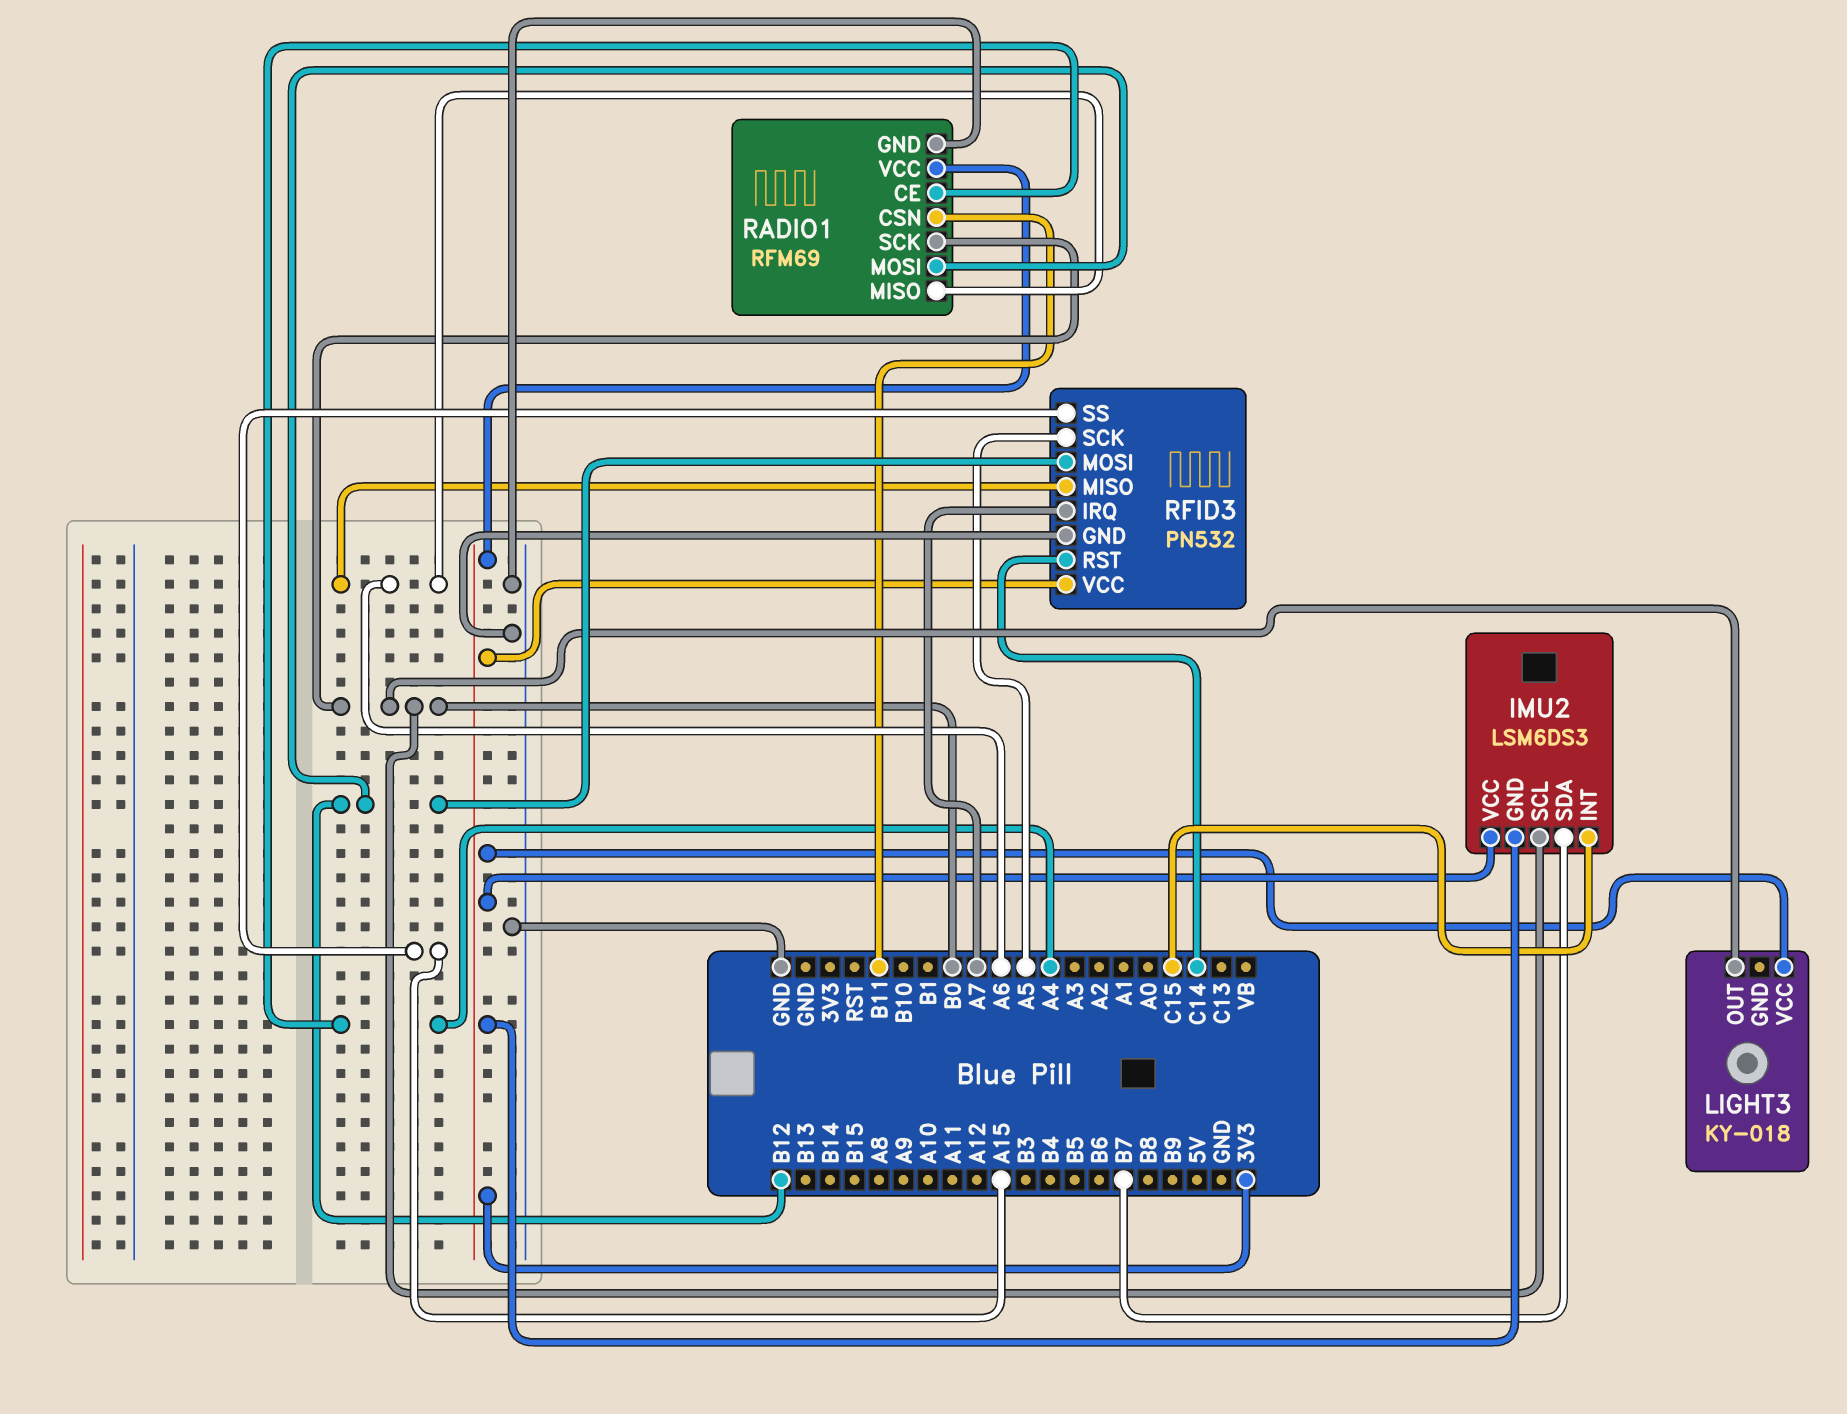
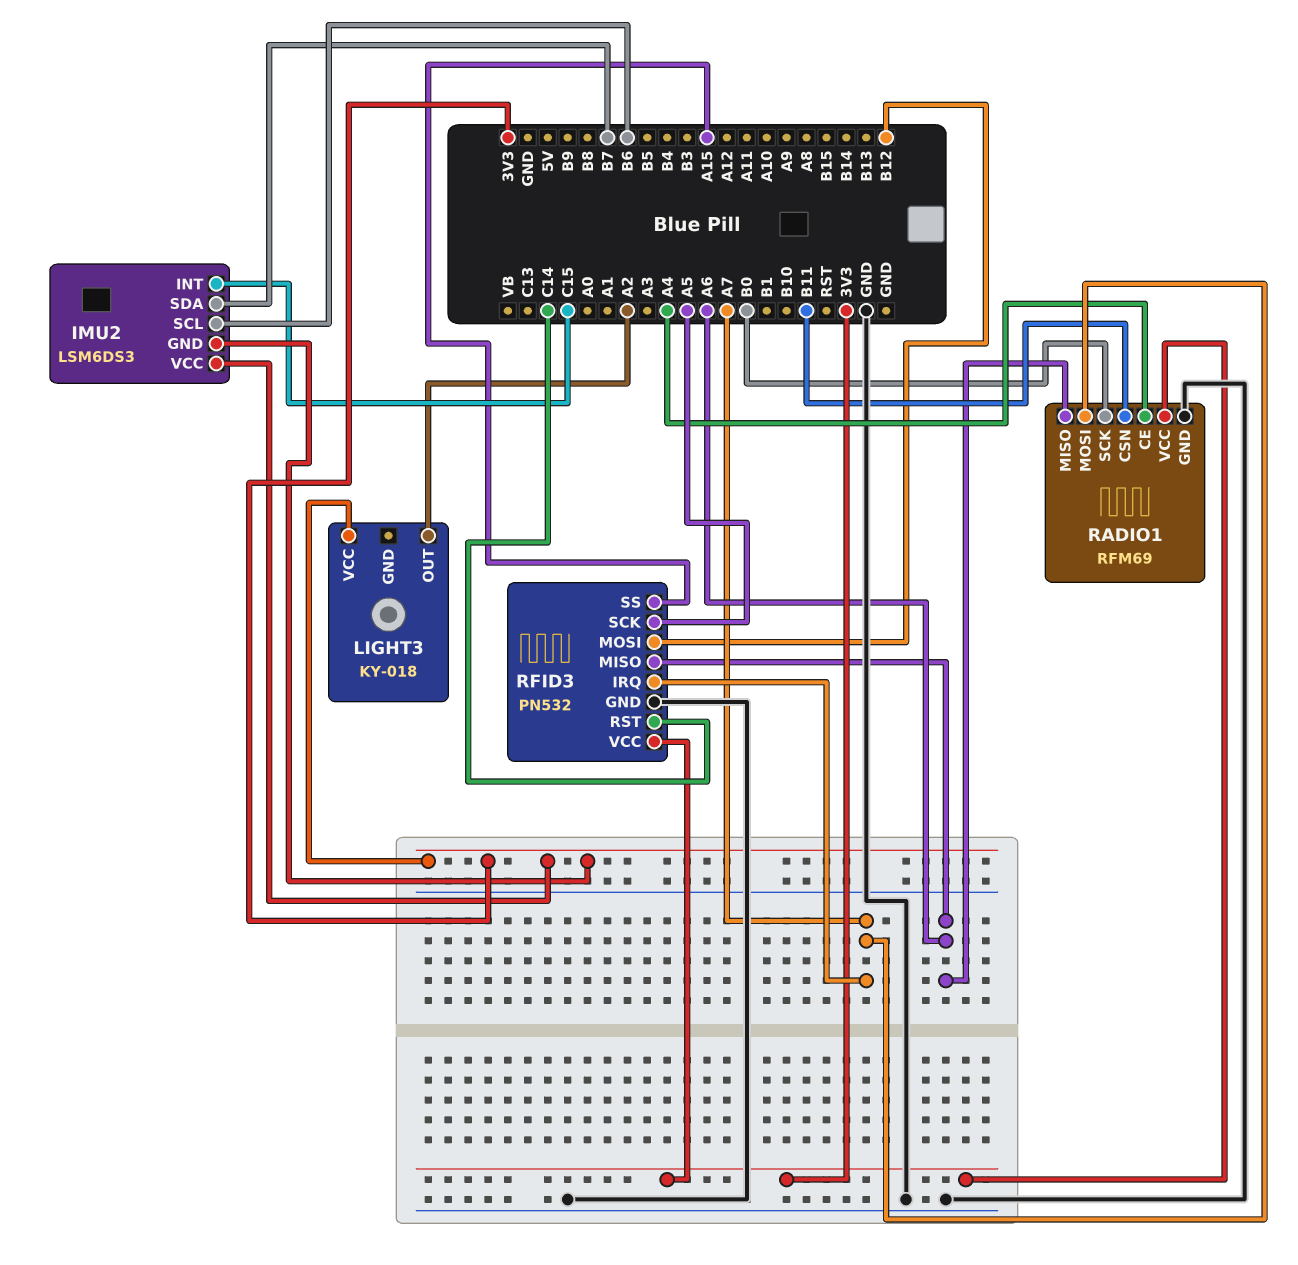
IMU2 pin SCL: B0 -> B6
LIGHT3 pin OUT: B0 -> A2
RADIO1 pin MOSI: B12 -> A7

